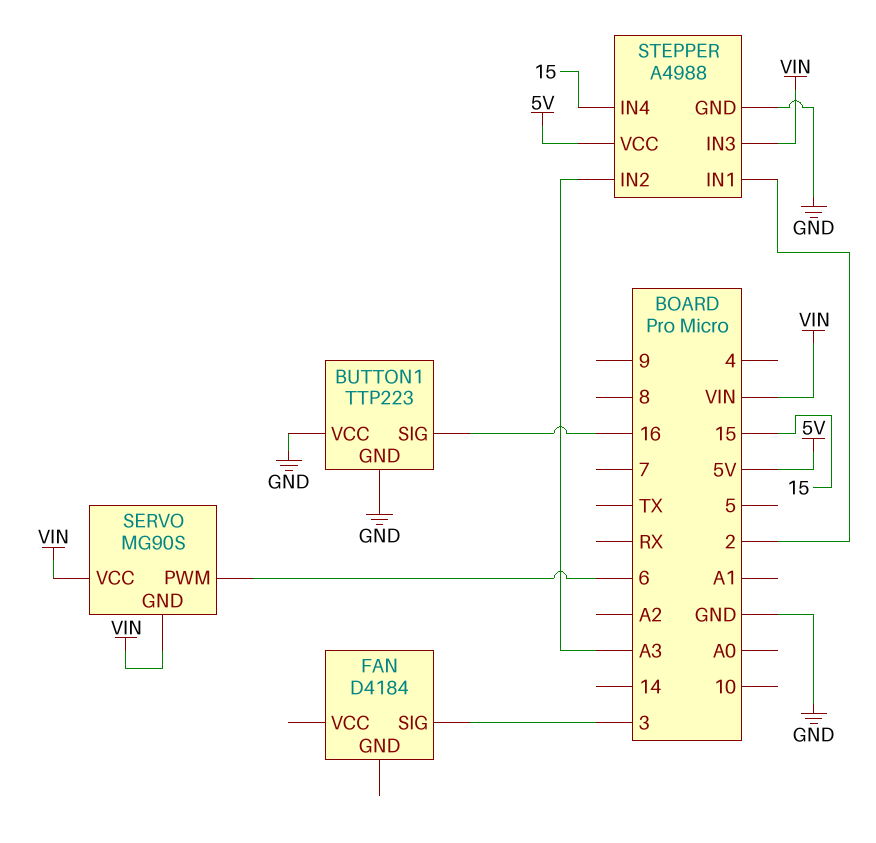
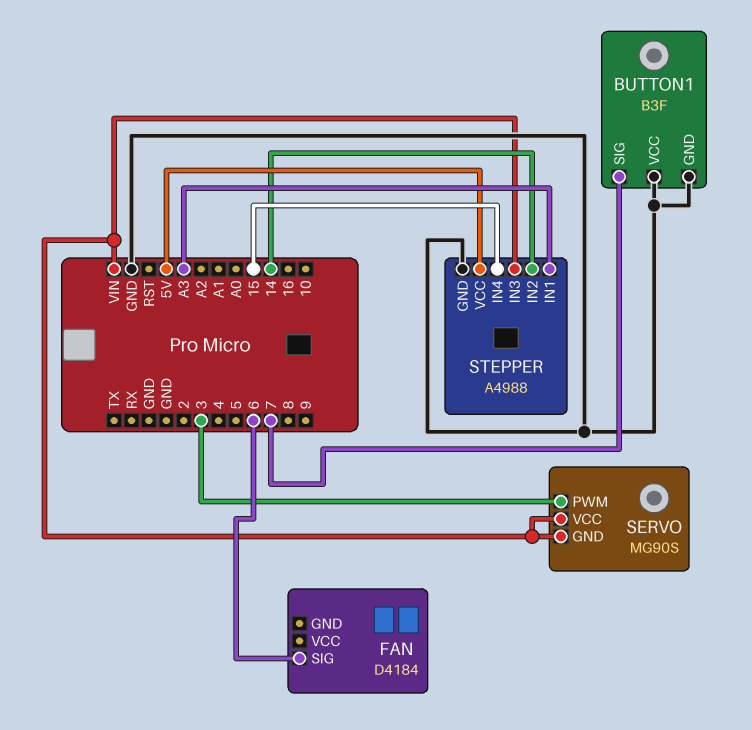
BUTTON1: TTP223 -> B3F
BUTTON1 pin SIG: 16 -> 7
FAN pin SIG: 3 -> 6
SERVO pin PWM: 6 -> 3
STEPPER pin IN1: 2 -> A3
STEPPER pin IN2: A3 -> 14

